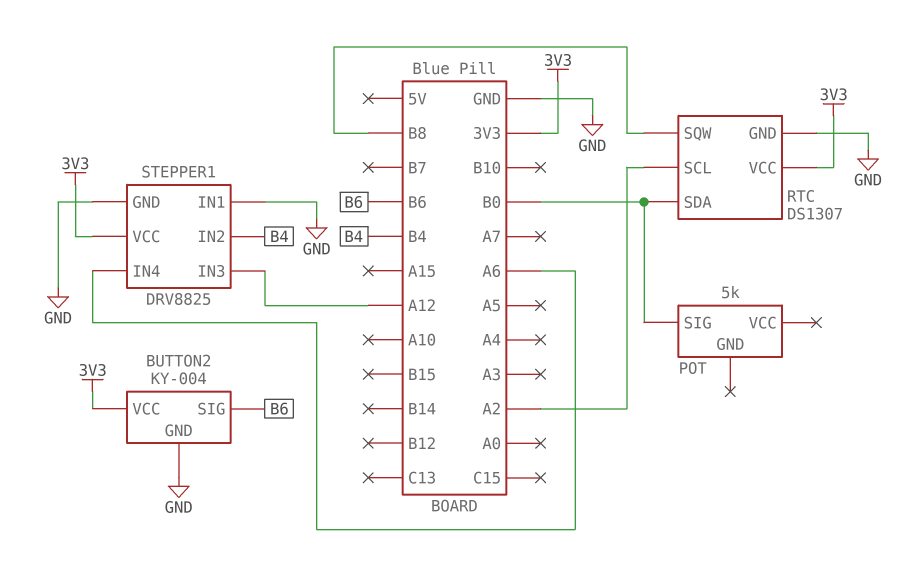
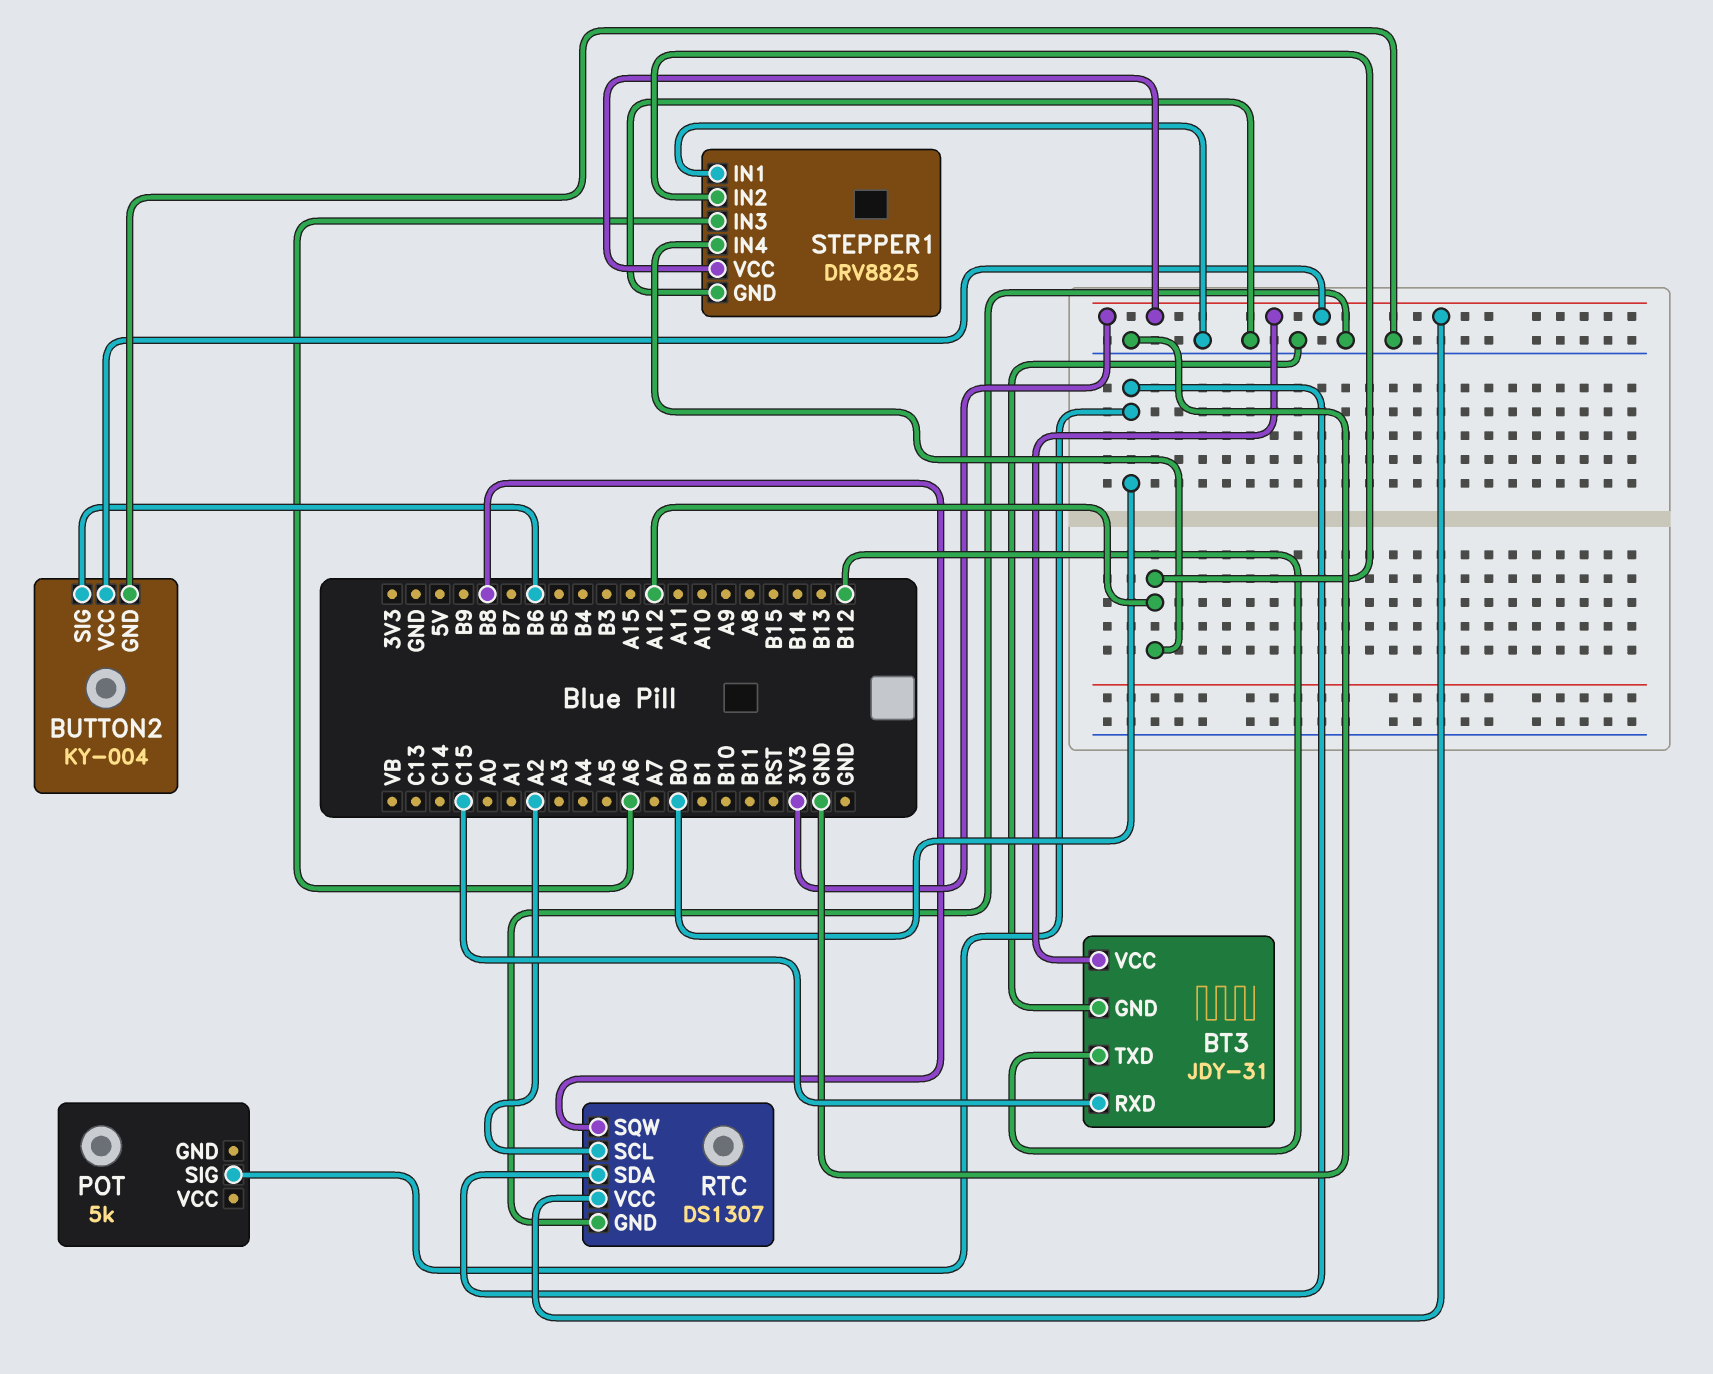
BT3: none -> JDY-31
BT3 pin GND: none -> GND
BT3 pin RXD: none -> C15
BT3 pin TXD: none -> B12
BT3 pin VCC: none -> 3V3
STEPPER1 pin IN2: B4 -> A12
STEPPER1 pin IN3: A12 -> A6
STEPPER1 pin IN4: A6 -> A12

